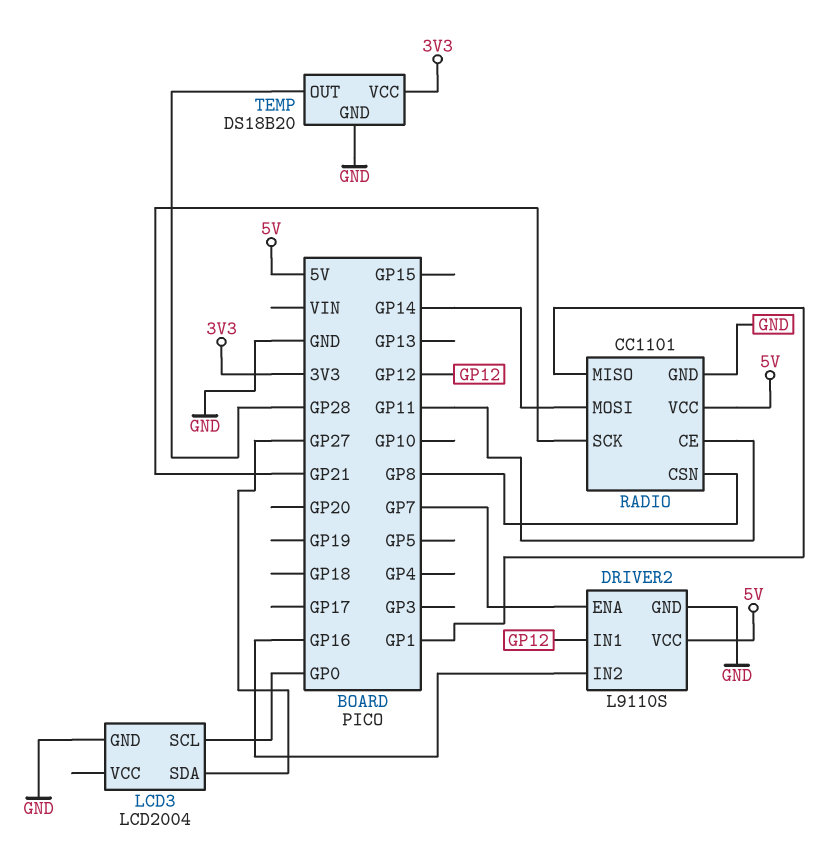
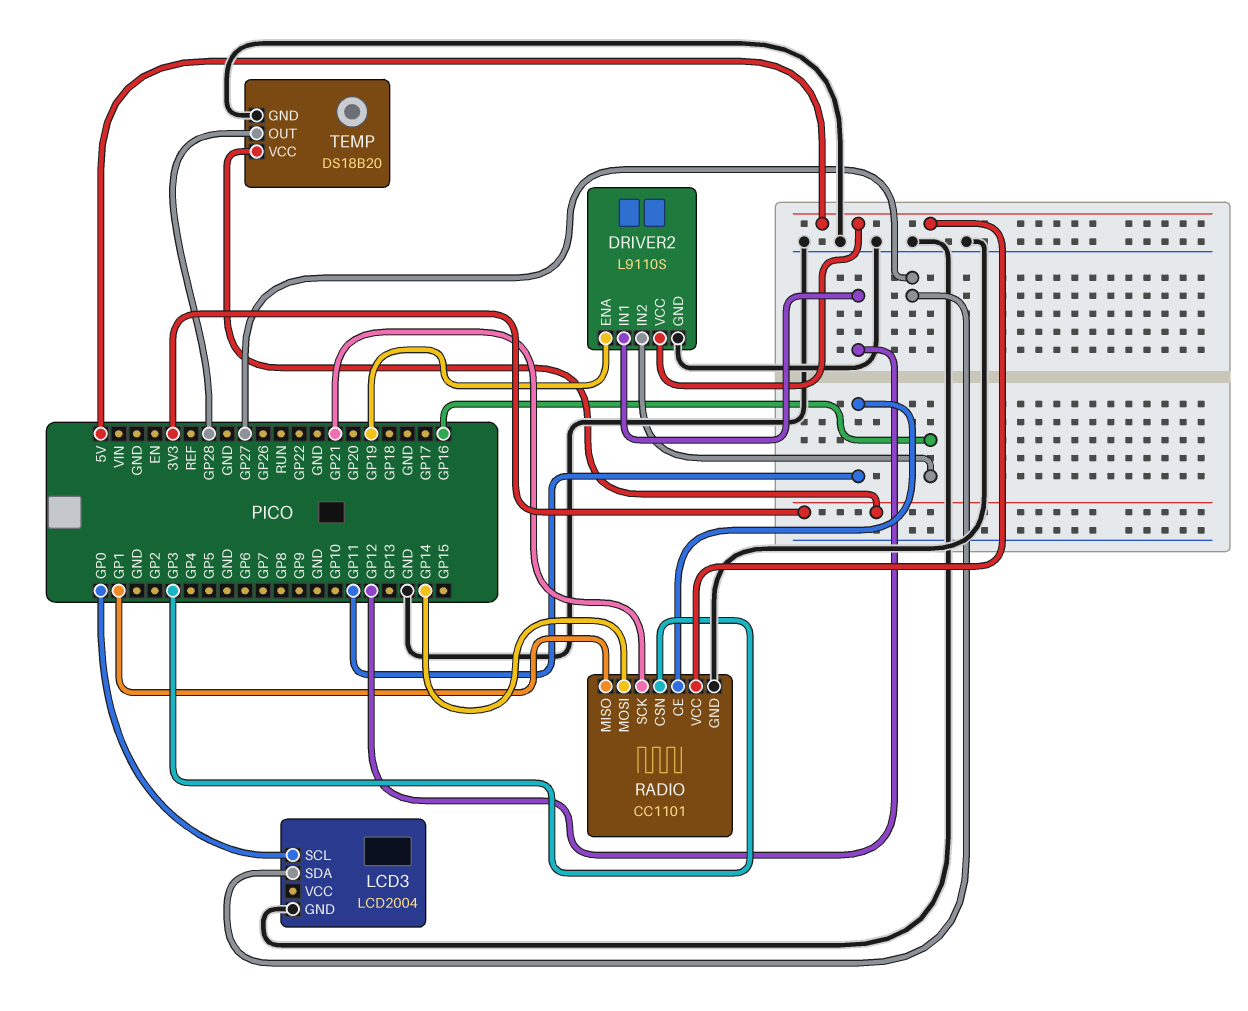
DRIVER2 pin ENA: GP7 -> GP19
RADIO pin CSN: GP8 -> GP3

